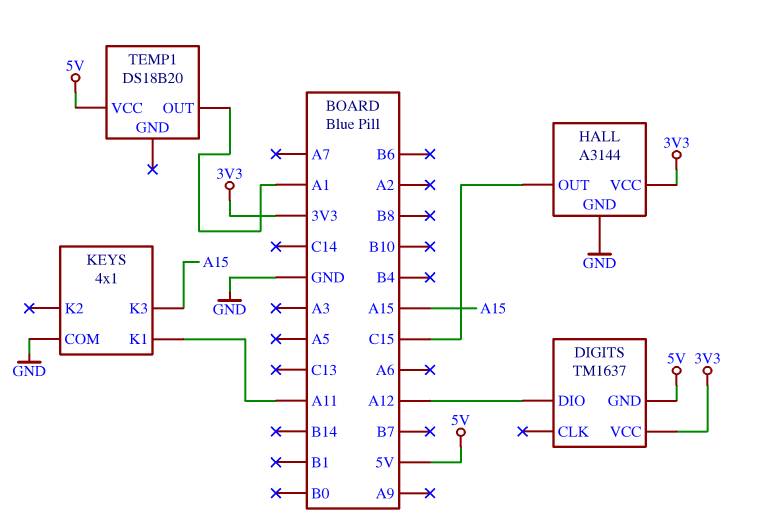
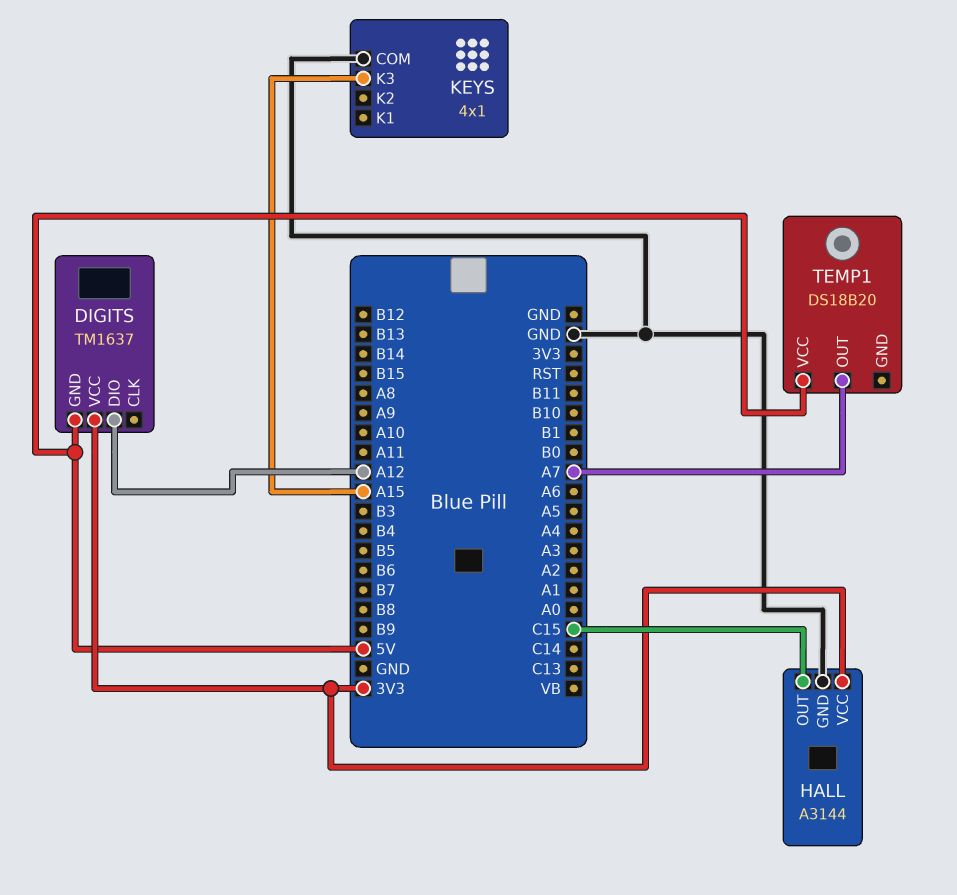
KEYS pin K1: A11 -> none
TEMP1 pin OUT: A1 -> A7

